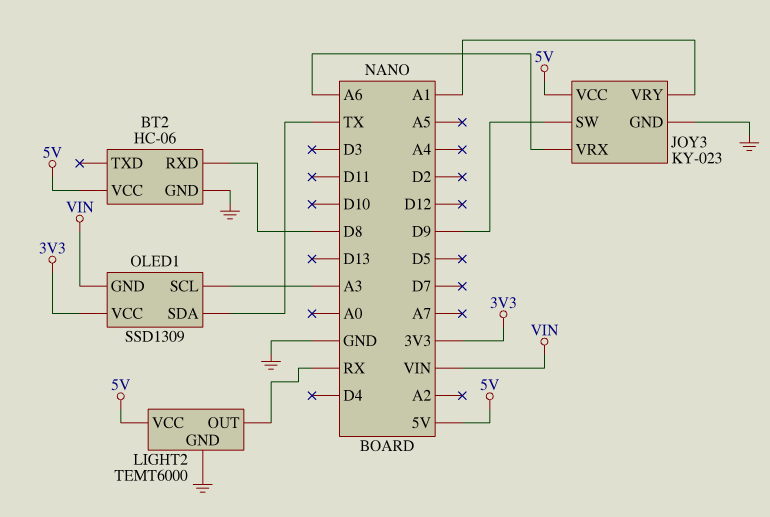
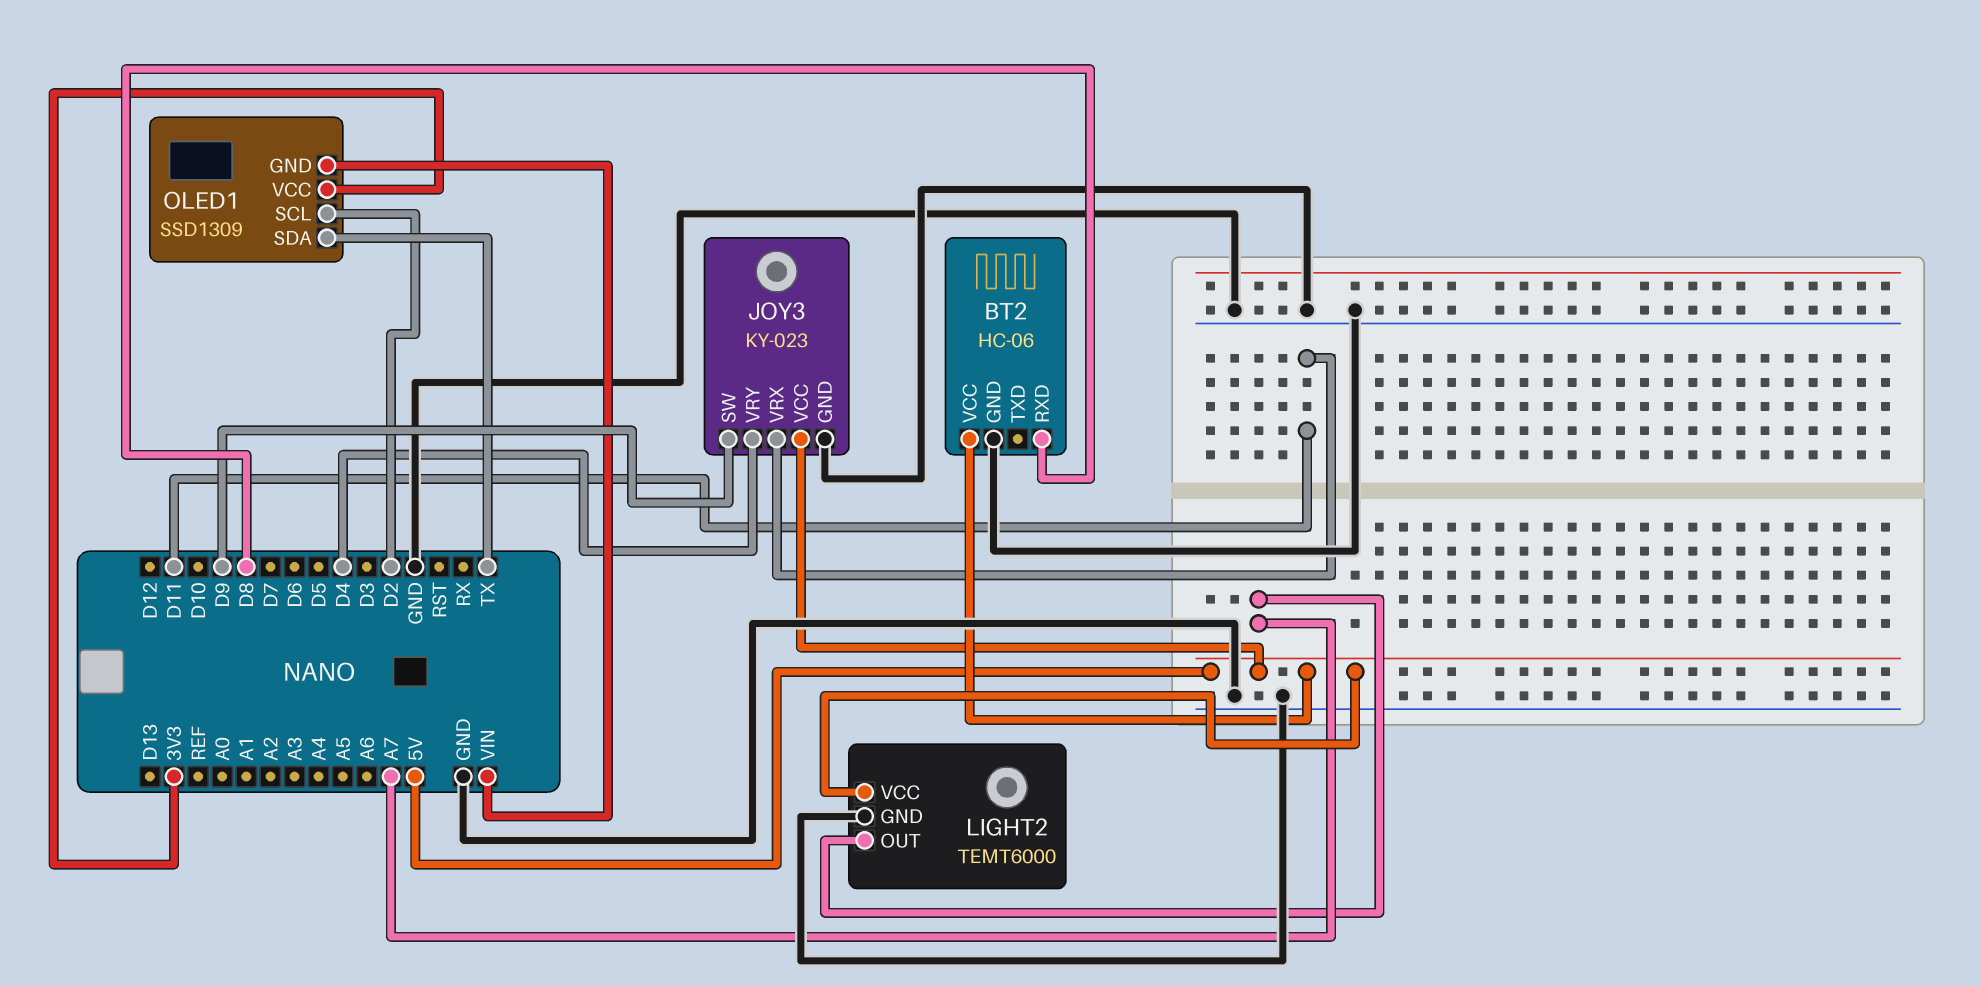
JOY3 pin VRX: A6 -> D11
JOY3 pin VRY: A1 -> D4
LIGHT2 pin OUT: RX -> A7
OLED1 pin SCL: A3 -> D2

